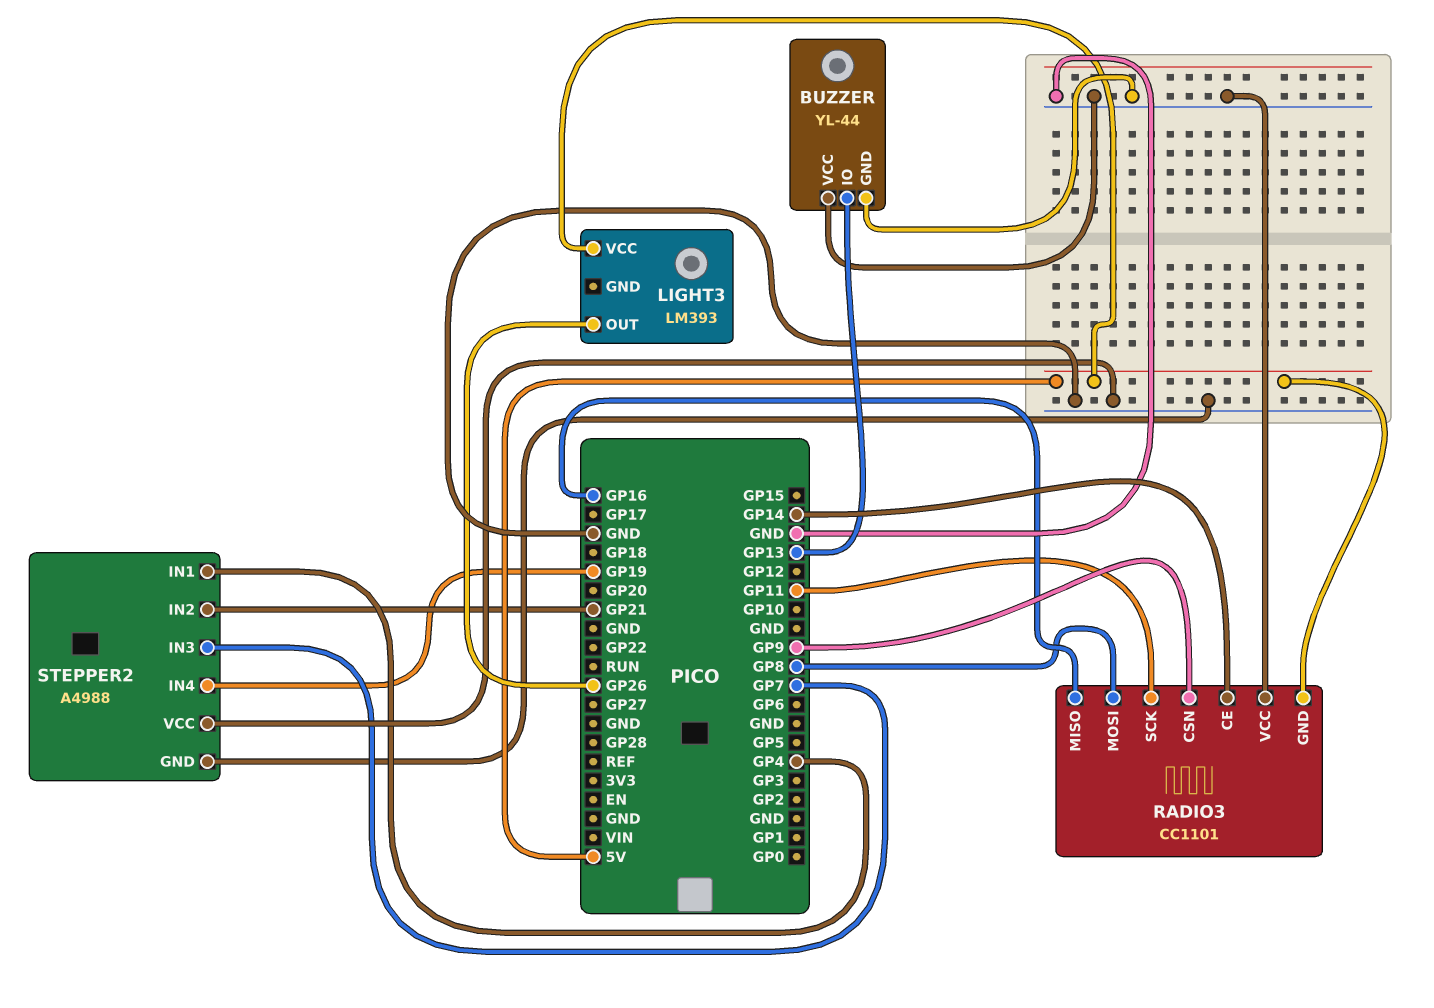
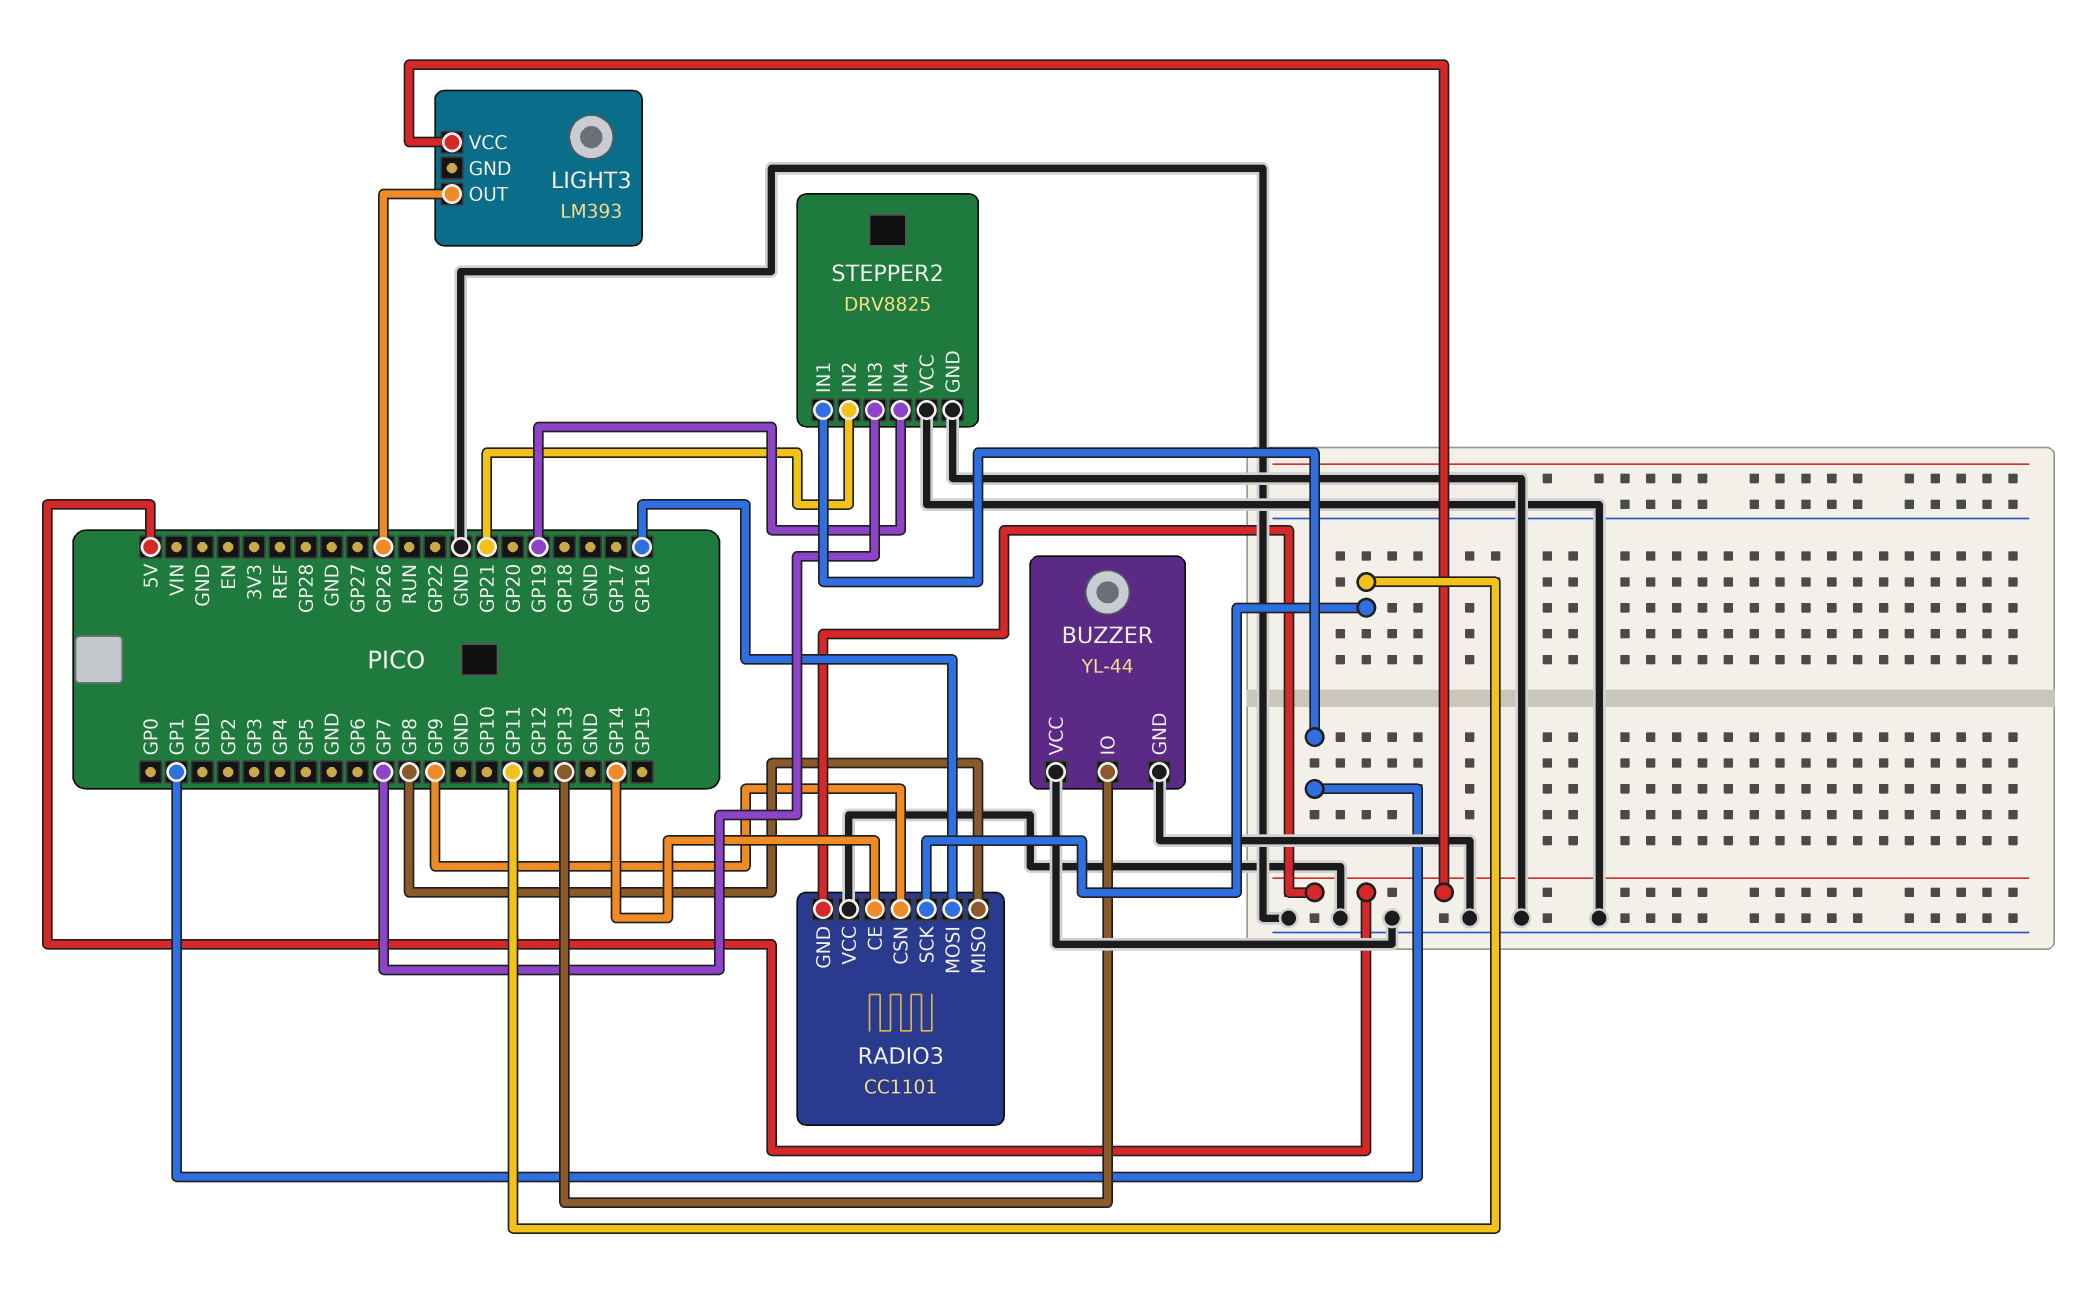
RADIO3 pin MISO: GP16 -> GP8
RADIO3 pin MOSI: GP8 -> GP16
STEPPER2: A4988 -> DRV8825
STEPPER2 pin IN1: GP4 -> GP1

